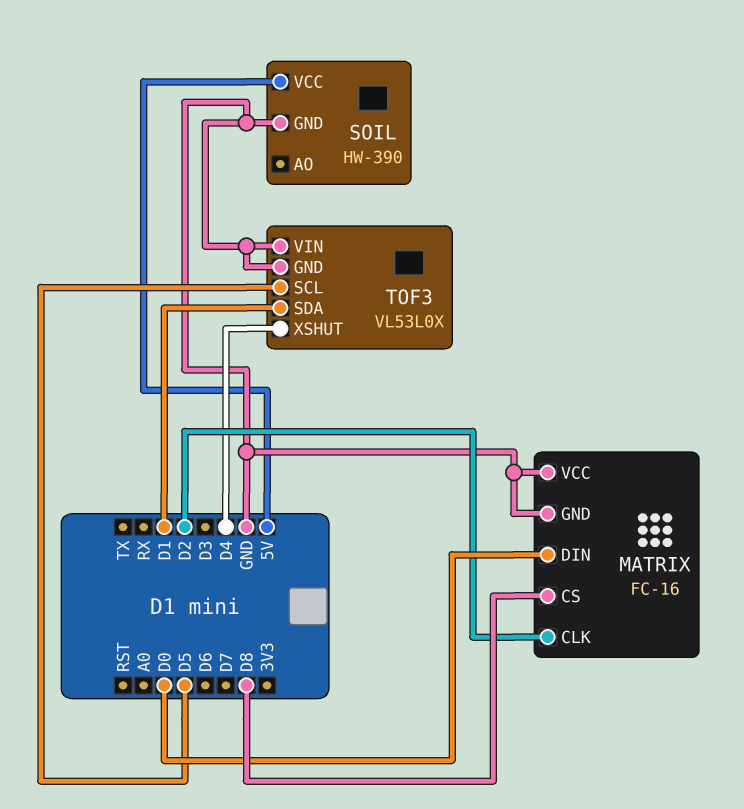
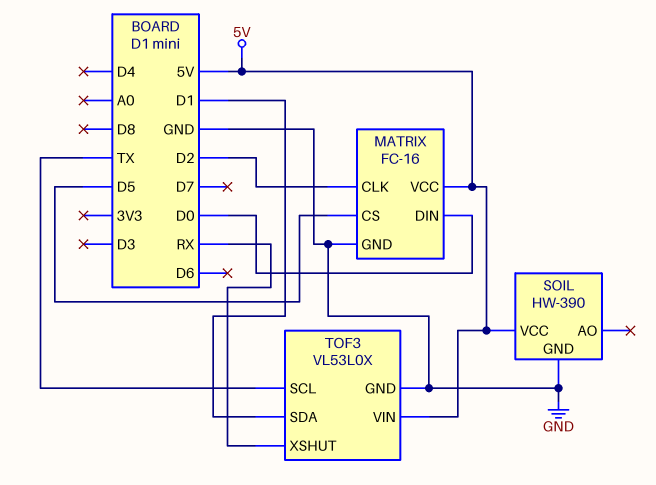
MATRIX pin CS: D8 -> D5
MATRIX pin VCC: GND -> 5V
TOF3 pin SCL: D5 -> TX
TOF3 pin VIN: GND -> 5V
TOF3 pin XSHUT: D4 -> RX

